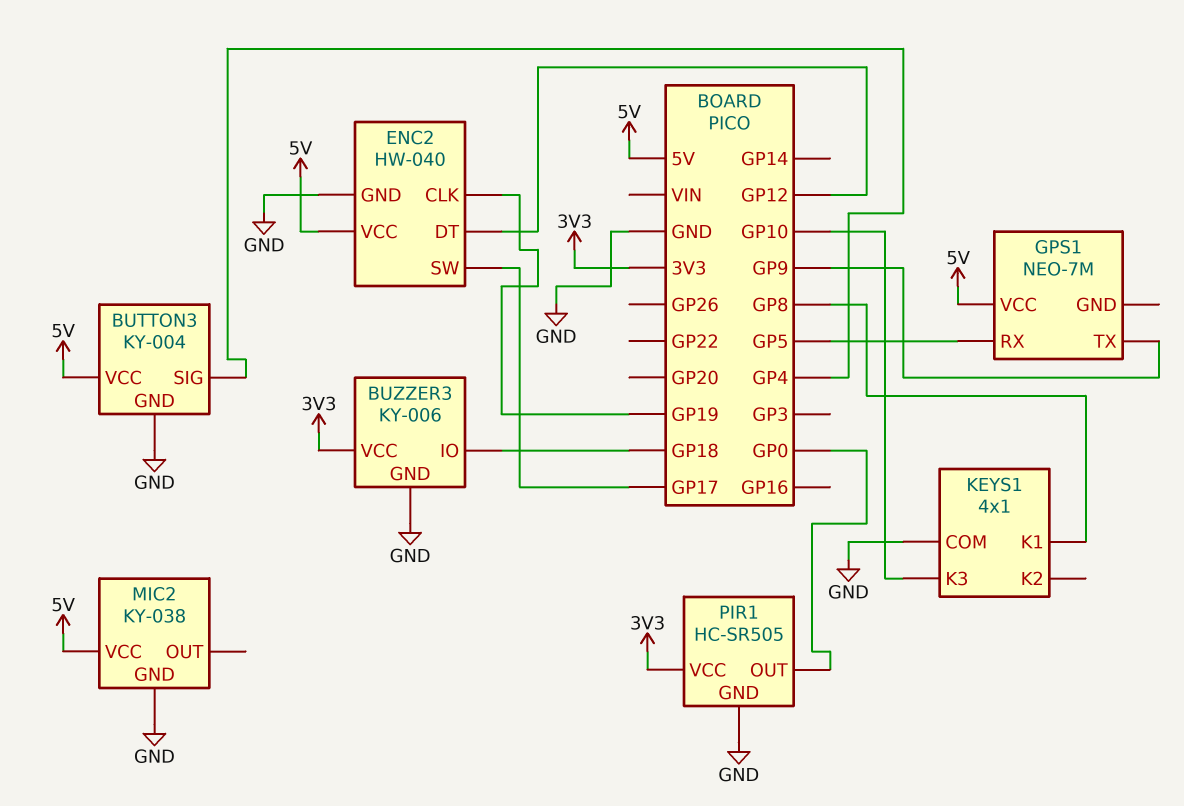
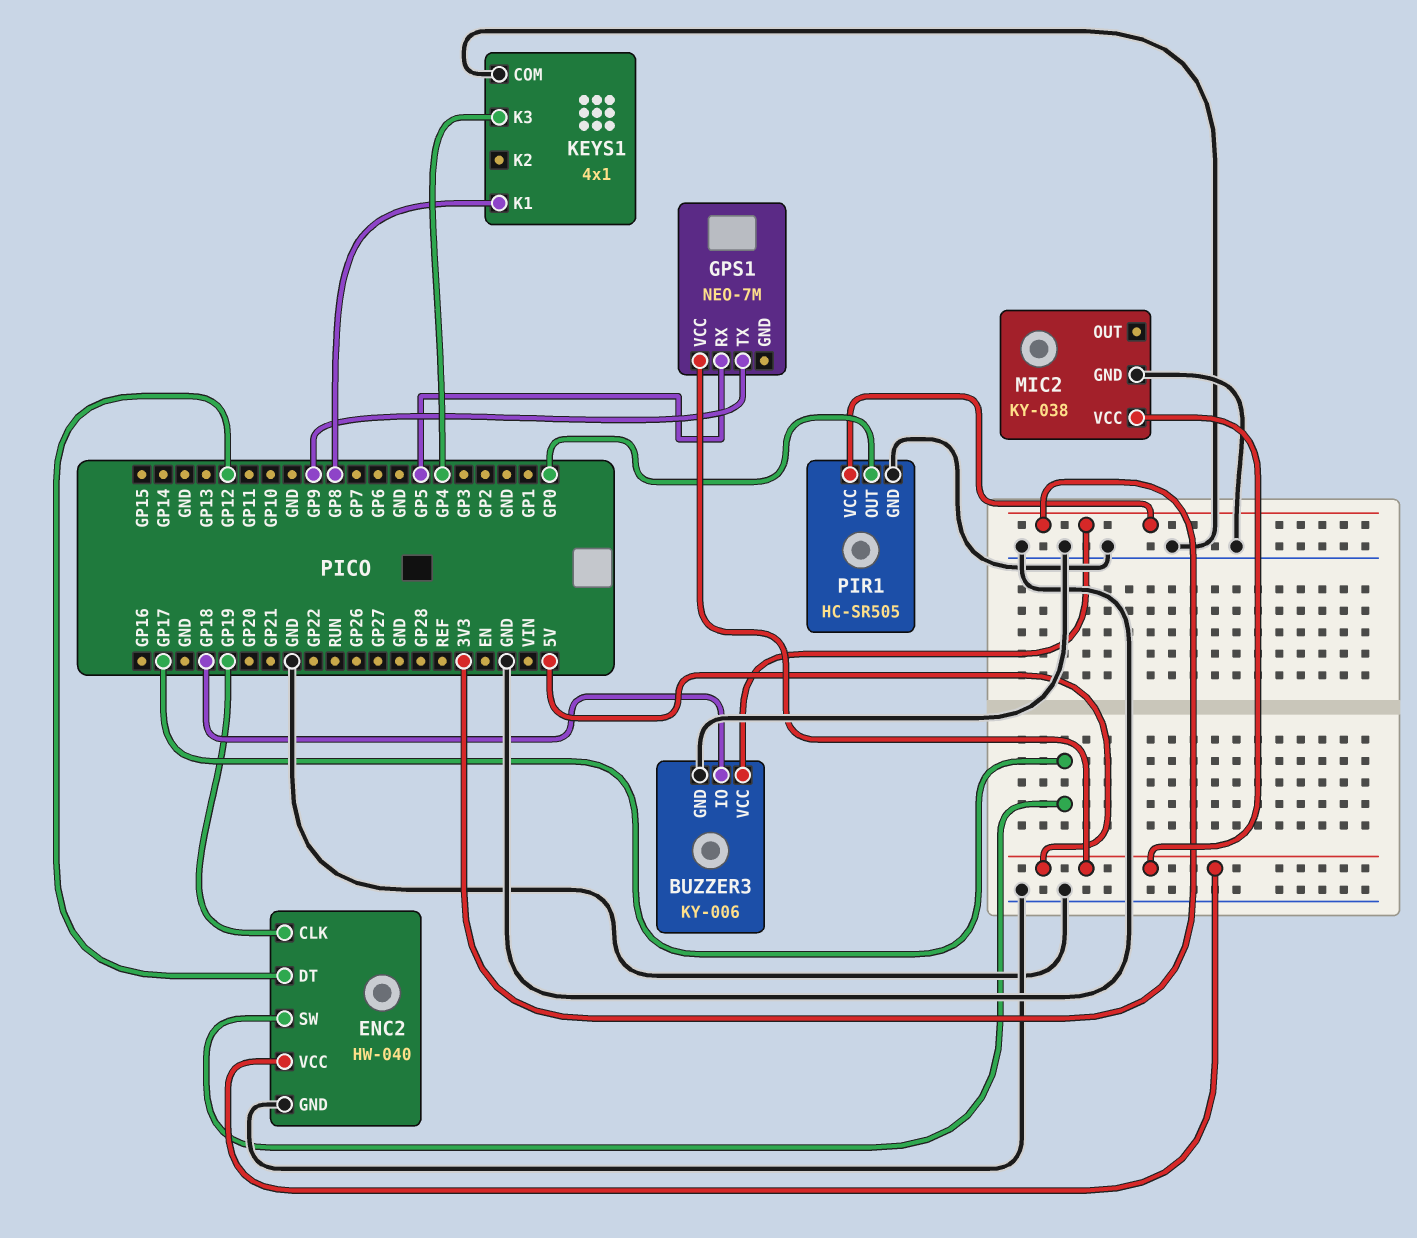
BUTTON3: KY-004 -> none
BUTTON3 pin GND: GND -> none
BUTTON3 pin SIG: GP4 -> none
BUTTON3 pin VCC: 5V -> none
KEYS1 pin K3: GP10 -> GP4

